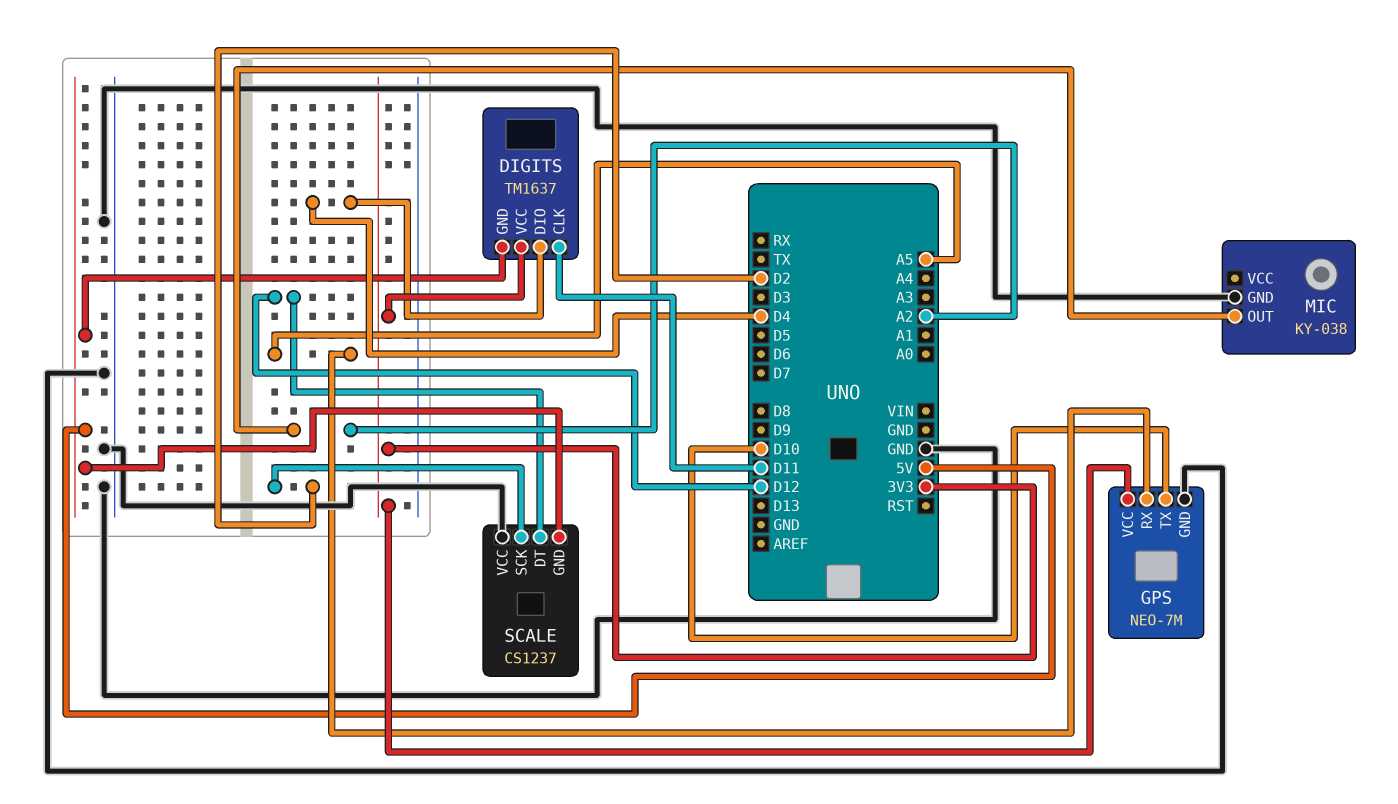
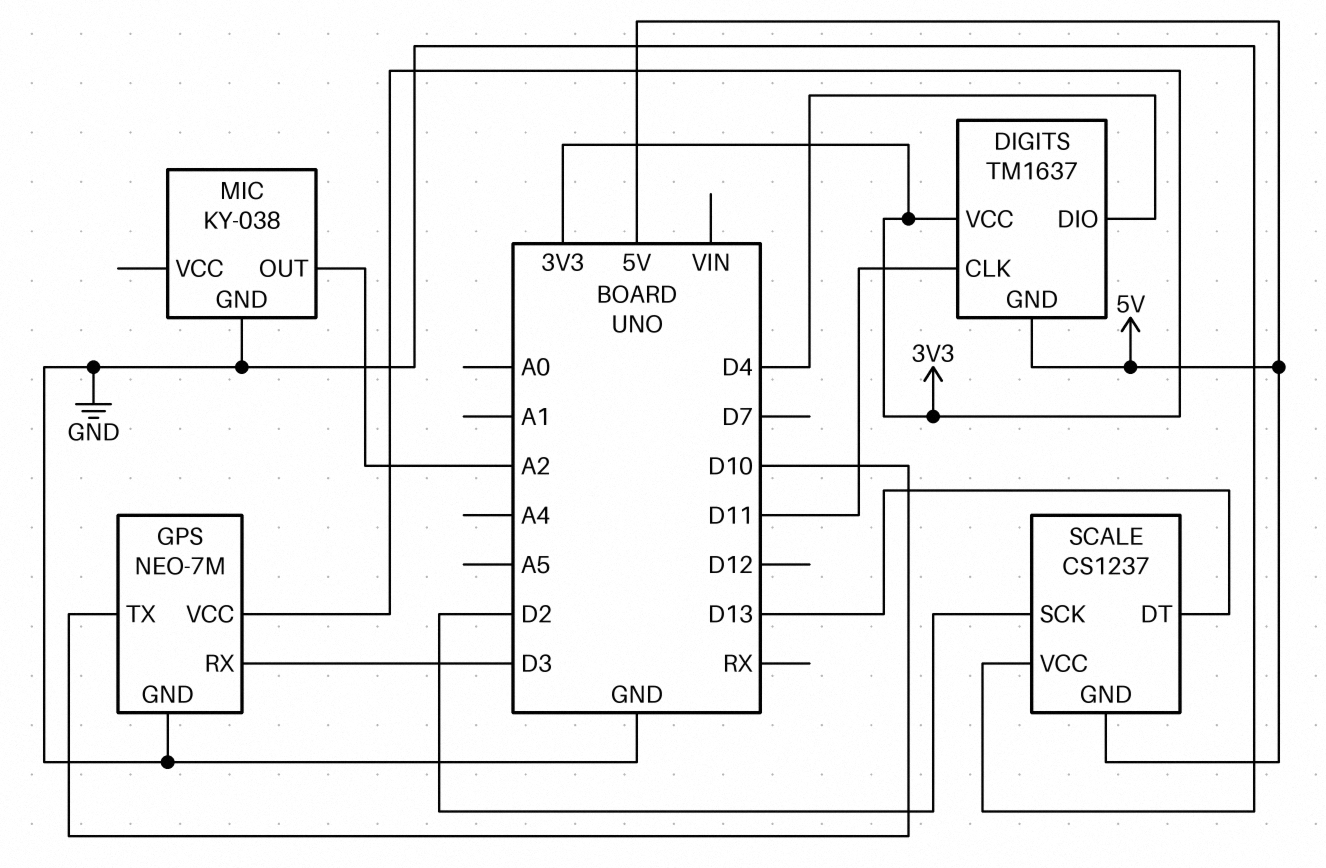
GPS pin RX: A5 -> D3
SCALE pin DT: D12 -> D13

